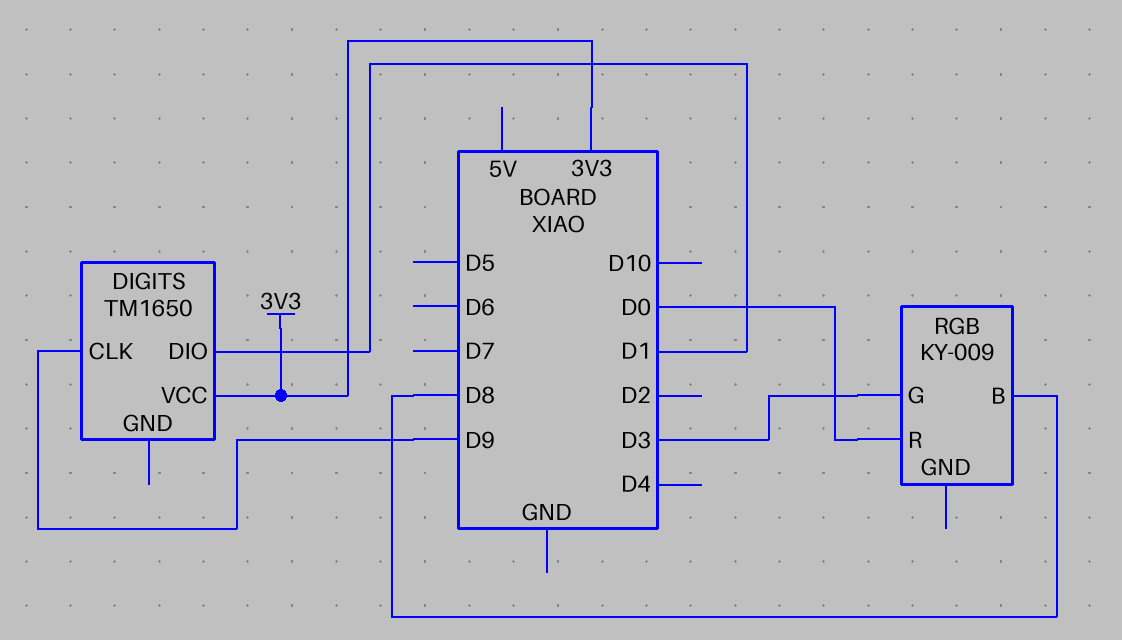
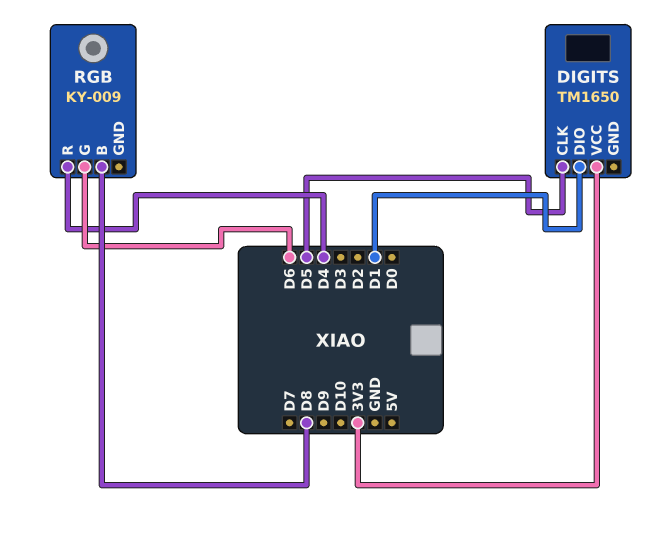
DIGITS pin CLK: D9 -> D5
RGB pin G: D3 -> D6
RGB pin R: D0 -> D4

